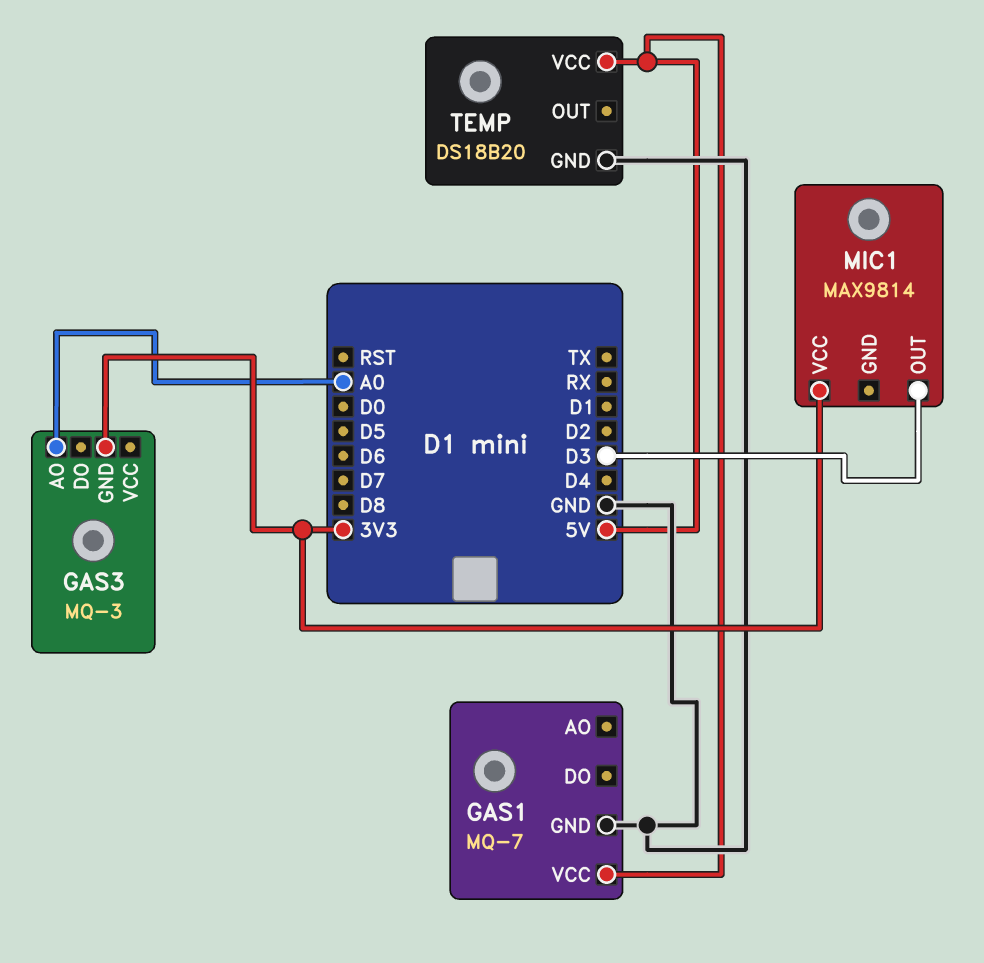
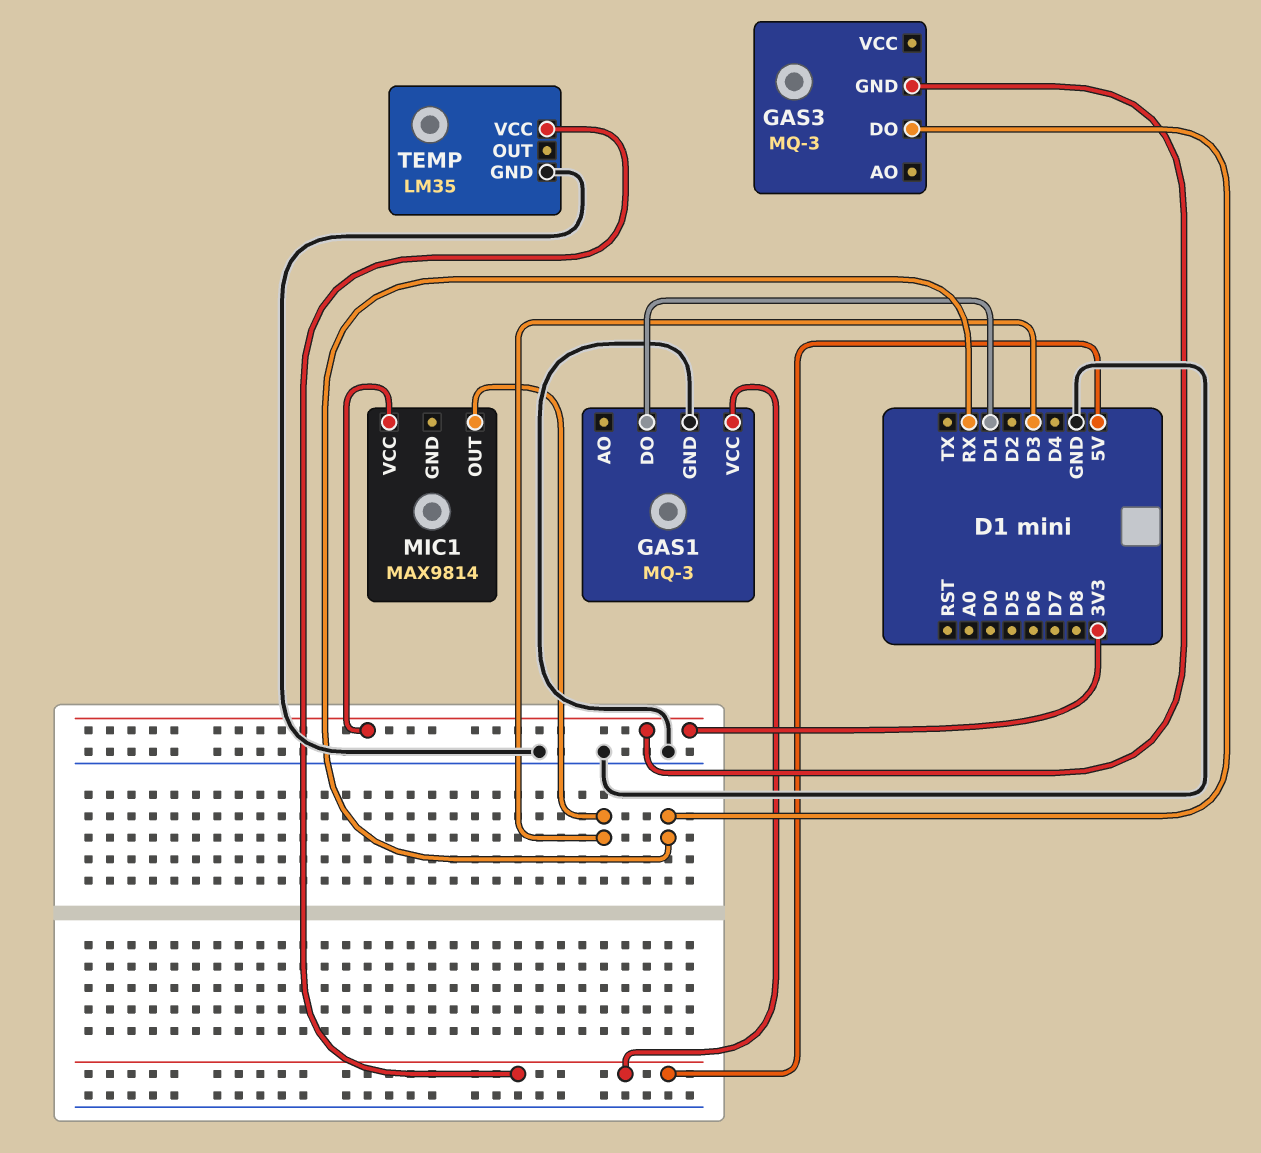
GAS1: MQ-7 -> MQ-3
GAS1 pin DO: none -> D1
GAS3 pin AO: A0 -> none
GAS3 pin DO: none -> RX
TEMP: DS18B20 -> LM35

